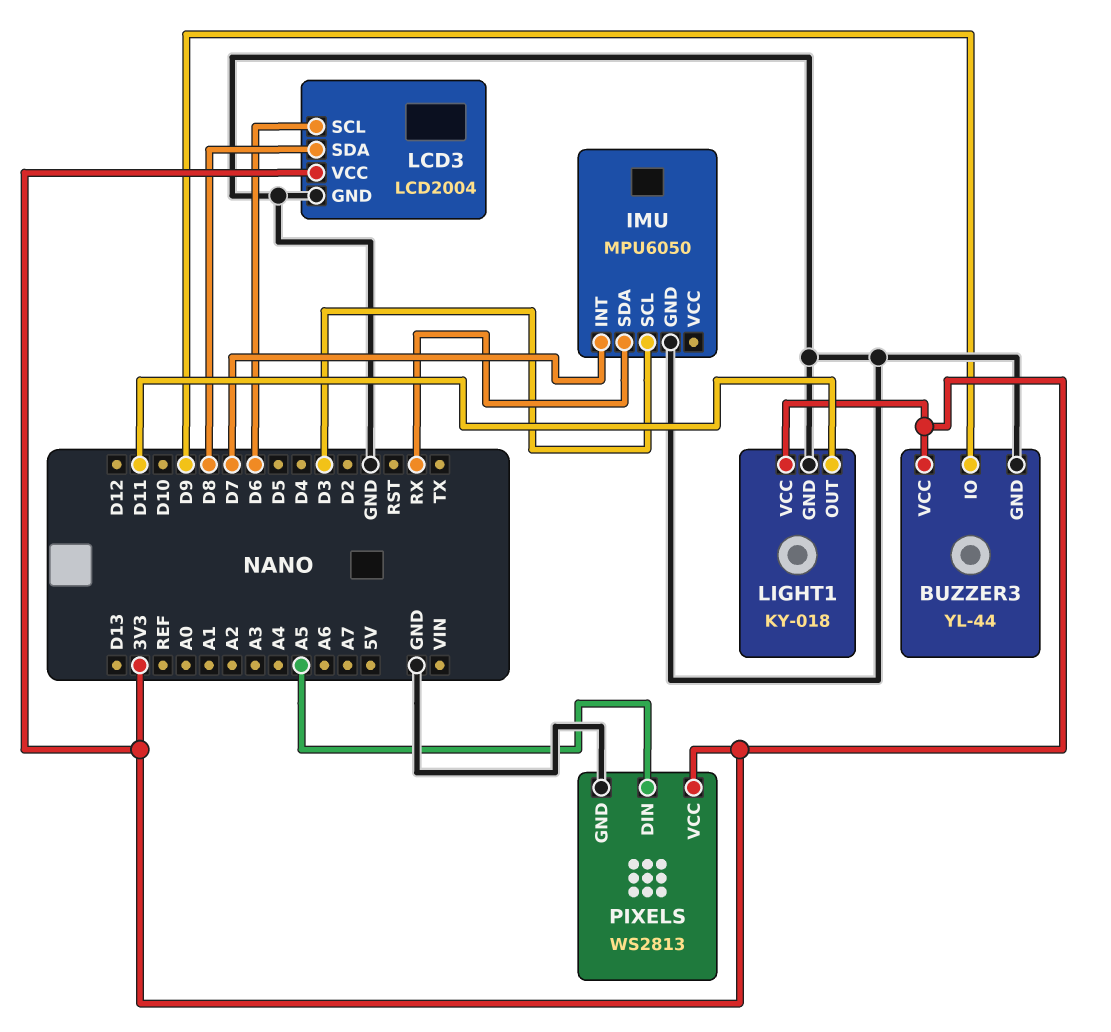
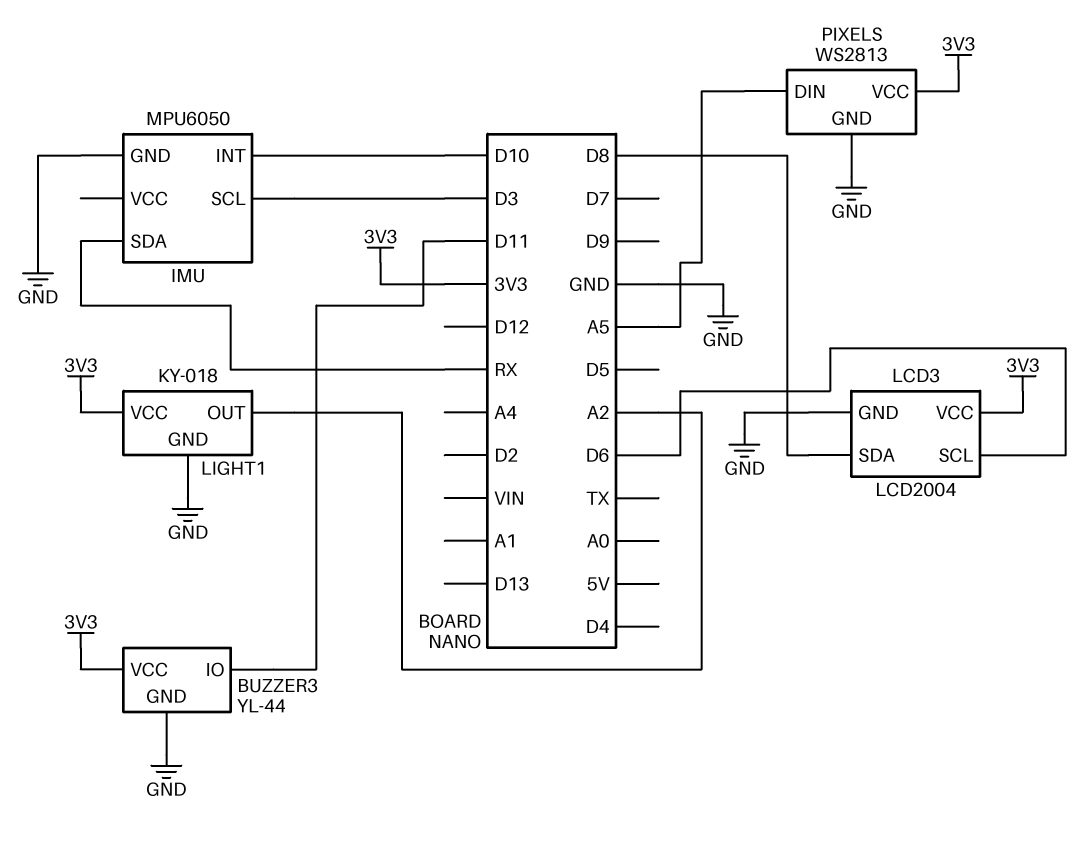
BUZZER3 pin IO: D9 -> D11
IMU pin INT: D7 -> D10
LIGHT1 pin OUT: D11 -> A2

